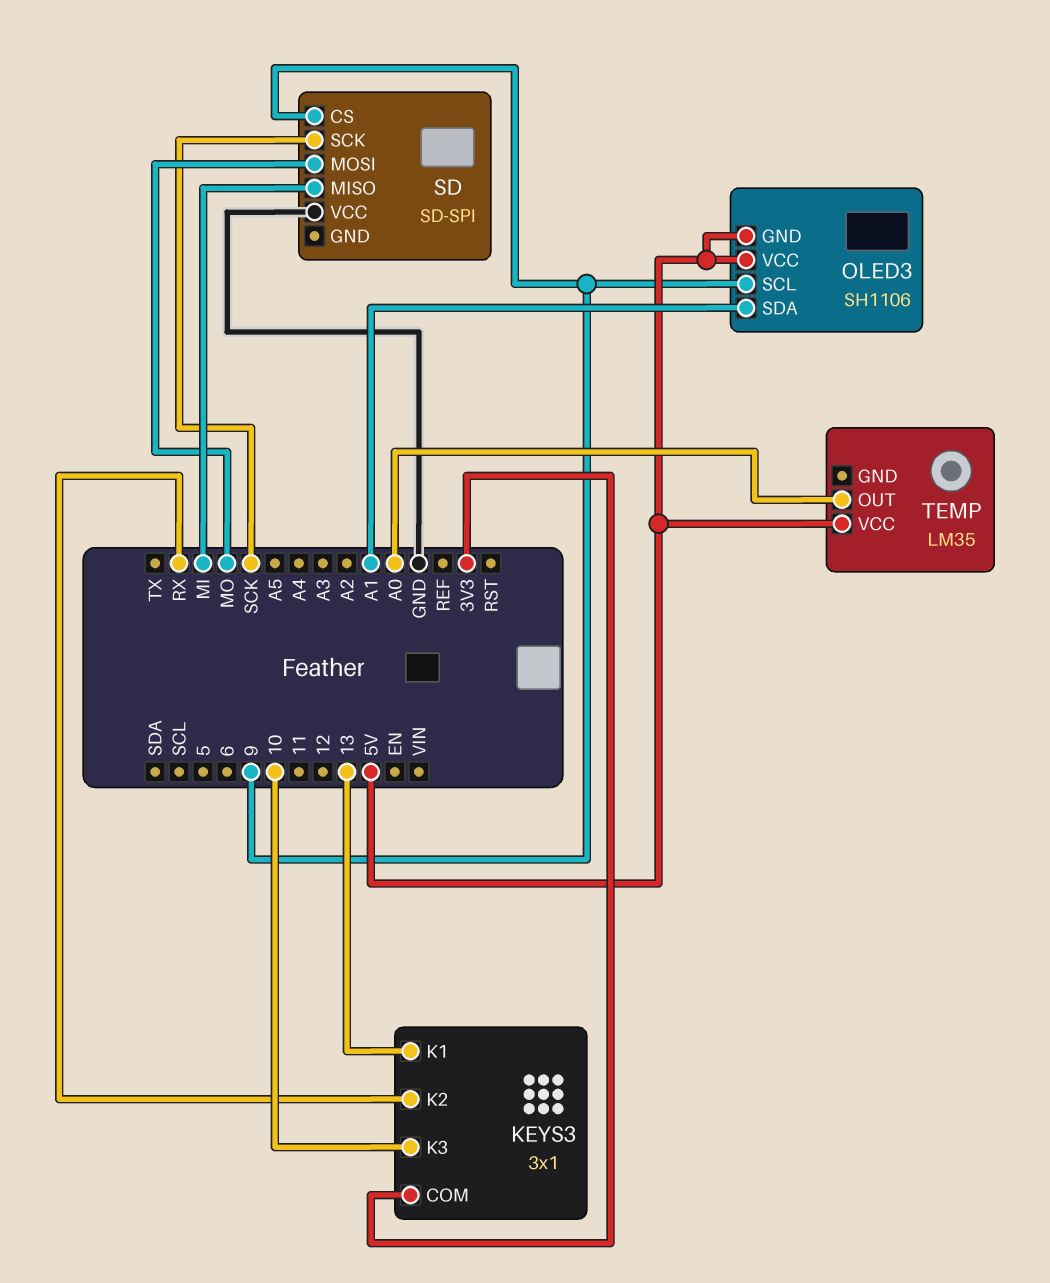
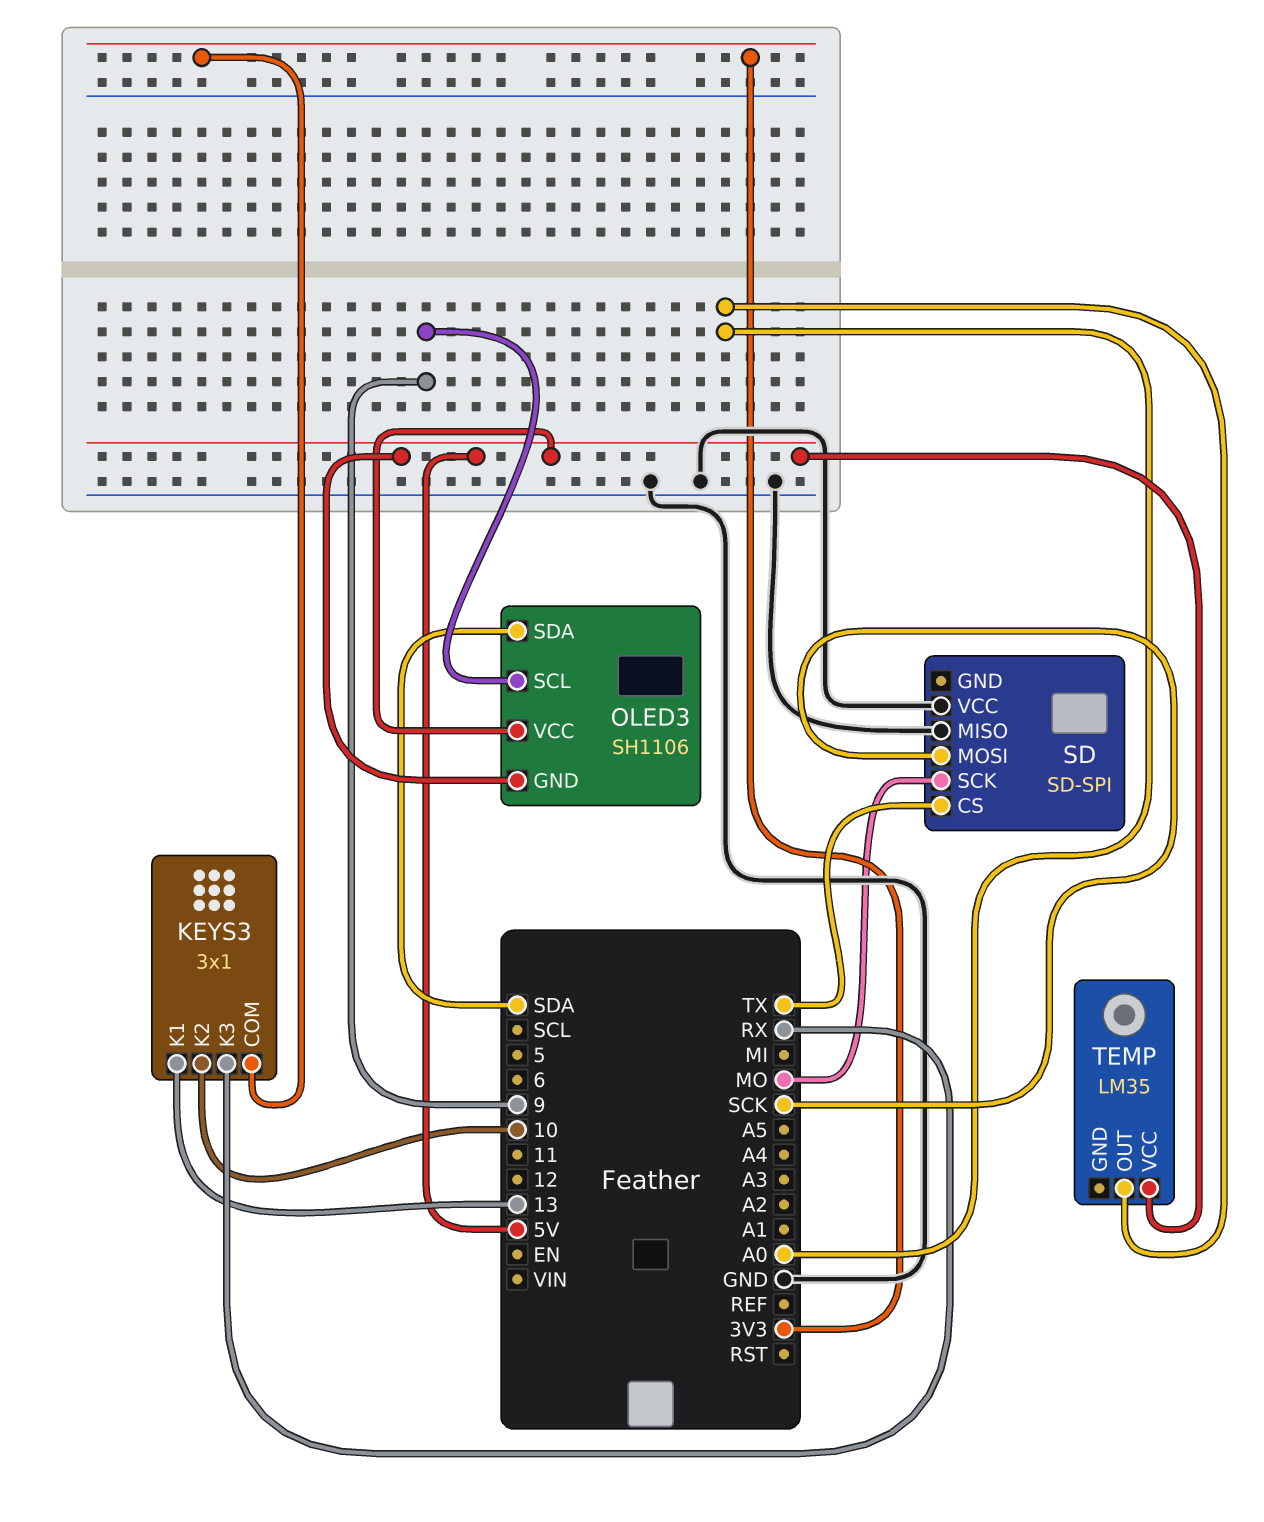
KEYS3 pin K2: RX -> 10
KEYS3 pin K3: 10 -> RX
OLED3 pin SDA: A1 -> SDA
SD pin CS: 9 -> TX
SD pin MISO: MI -> GND
SD pin MOSI: MO -> SCK
SD pin SCK: SCK -> MO

